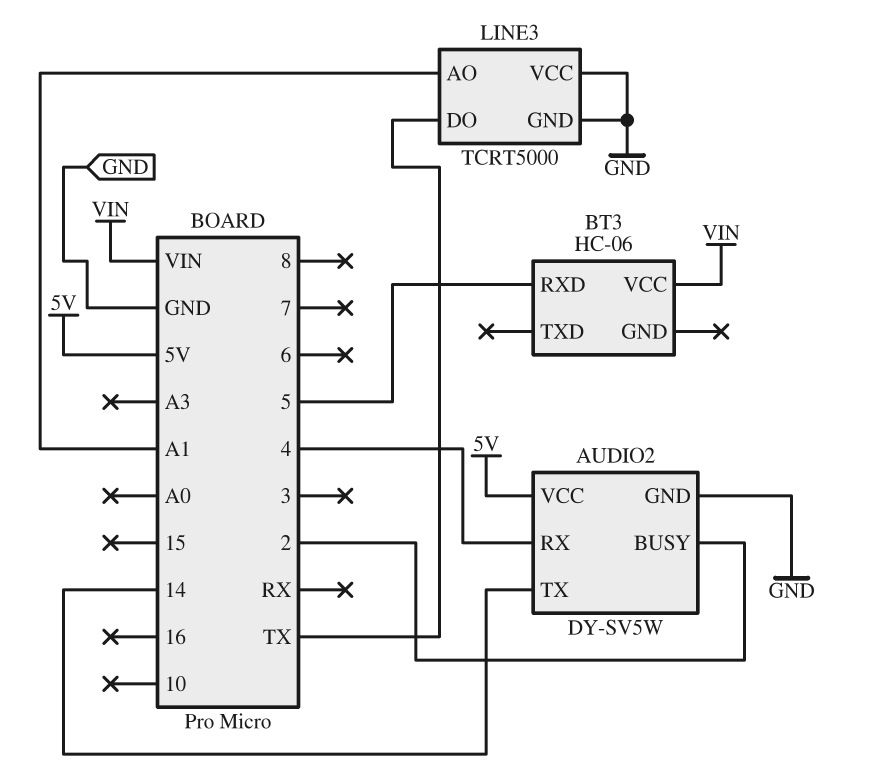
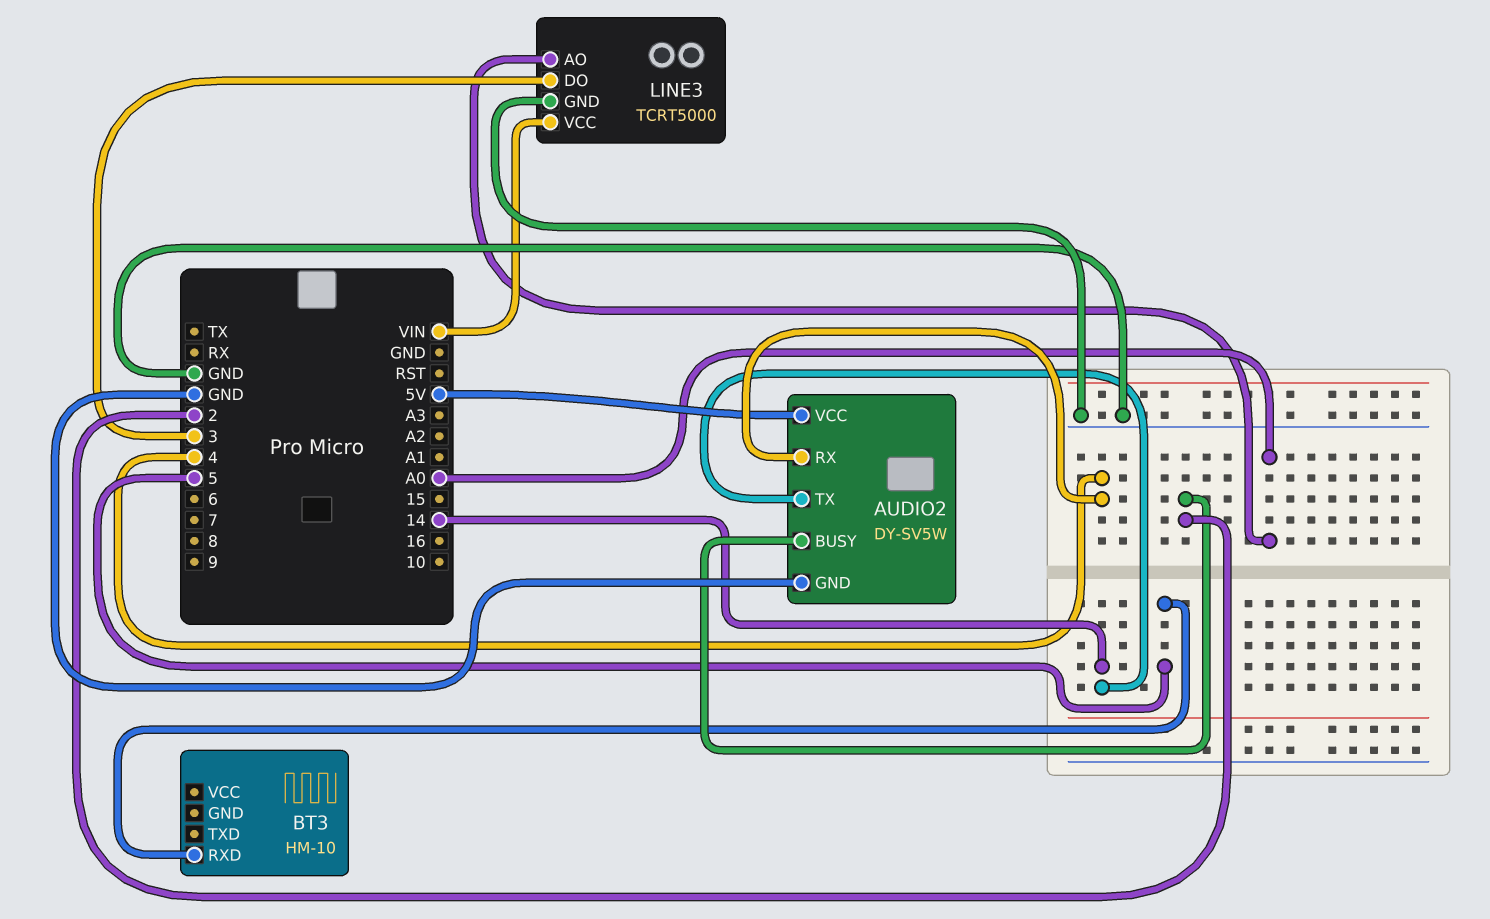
BT3: HC-06 -> HM-10
BT3 pin VCC: VIN -> none
LINE3 pin AO: A1 -> A0
LINE3 pin DO: TX -> 3
LINE3 pin VCC: GND -> VIN

